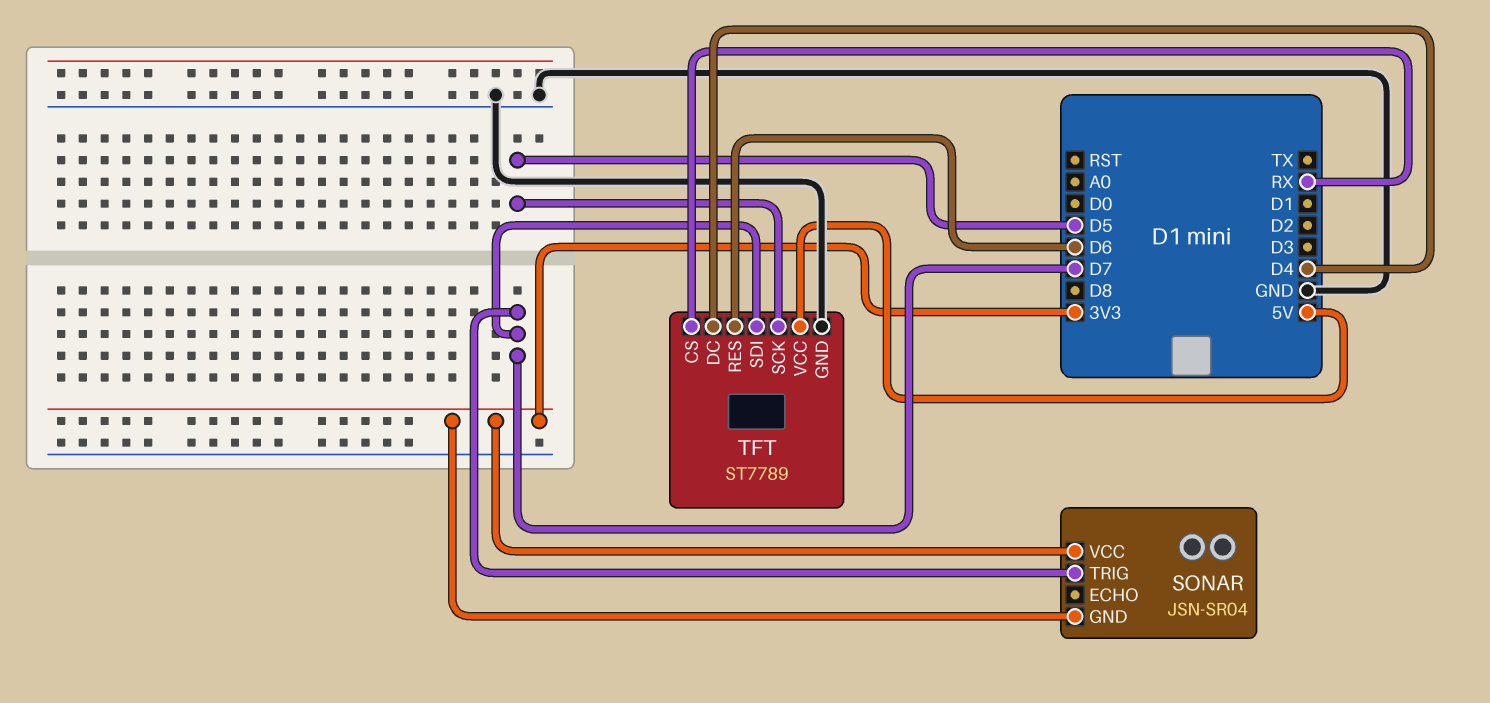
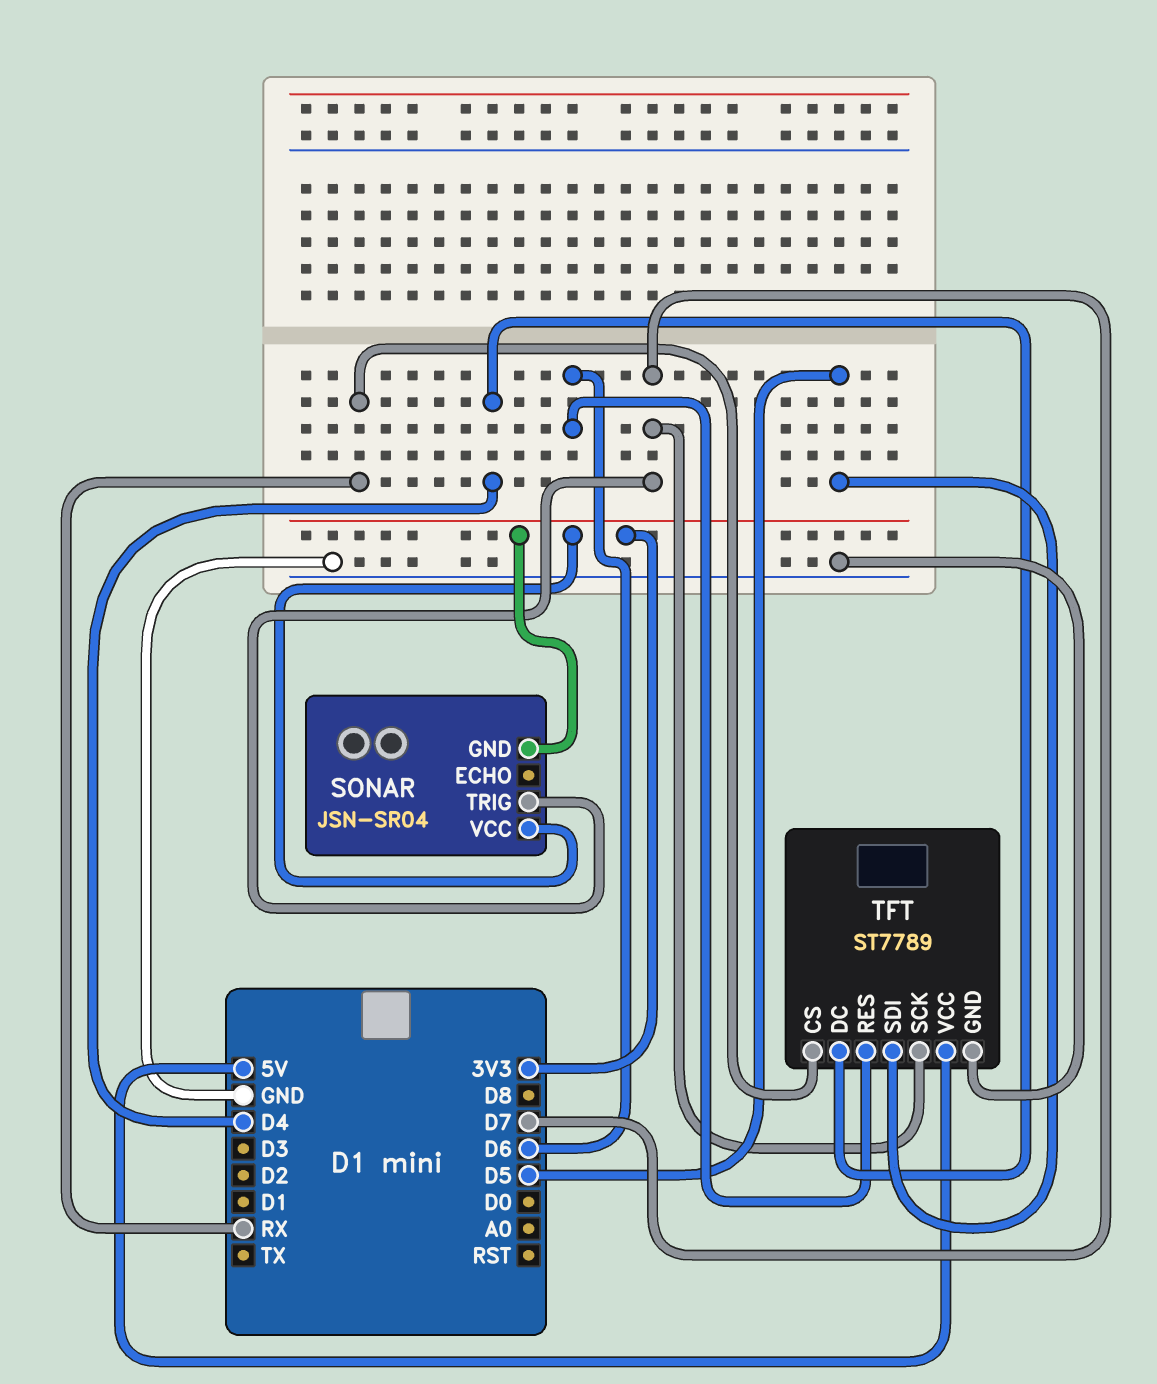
TFT pin SCK: D5 -> D7
TFT pin SDI: D7 -> D5

